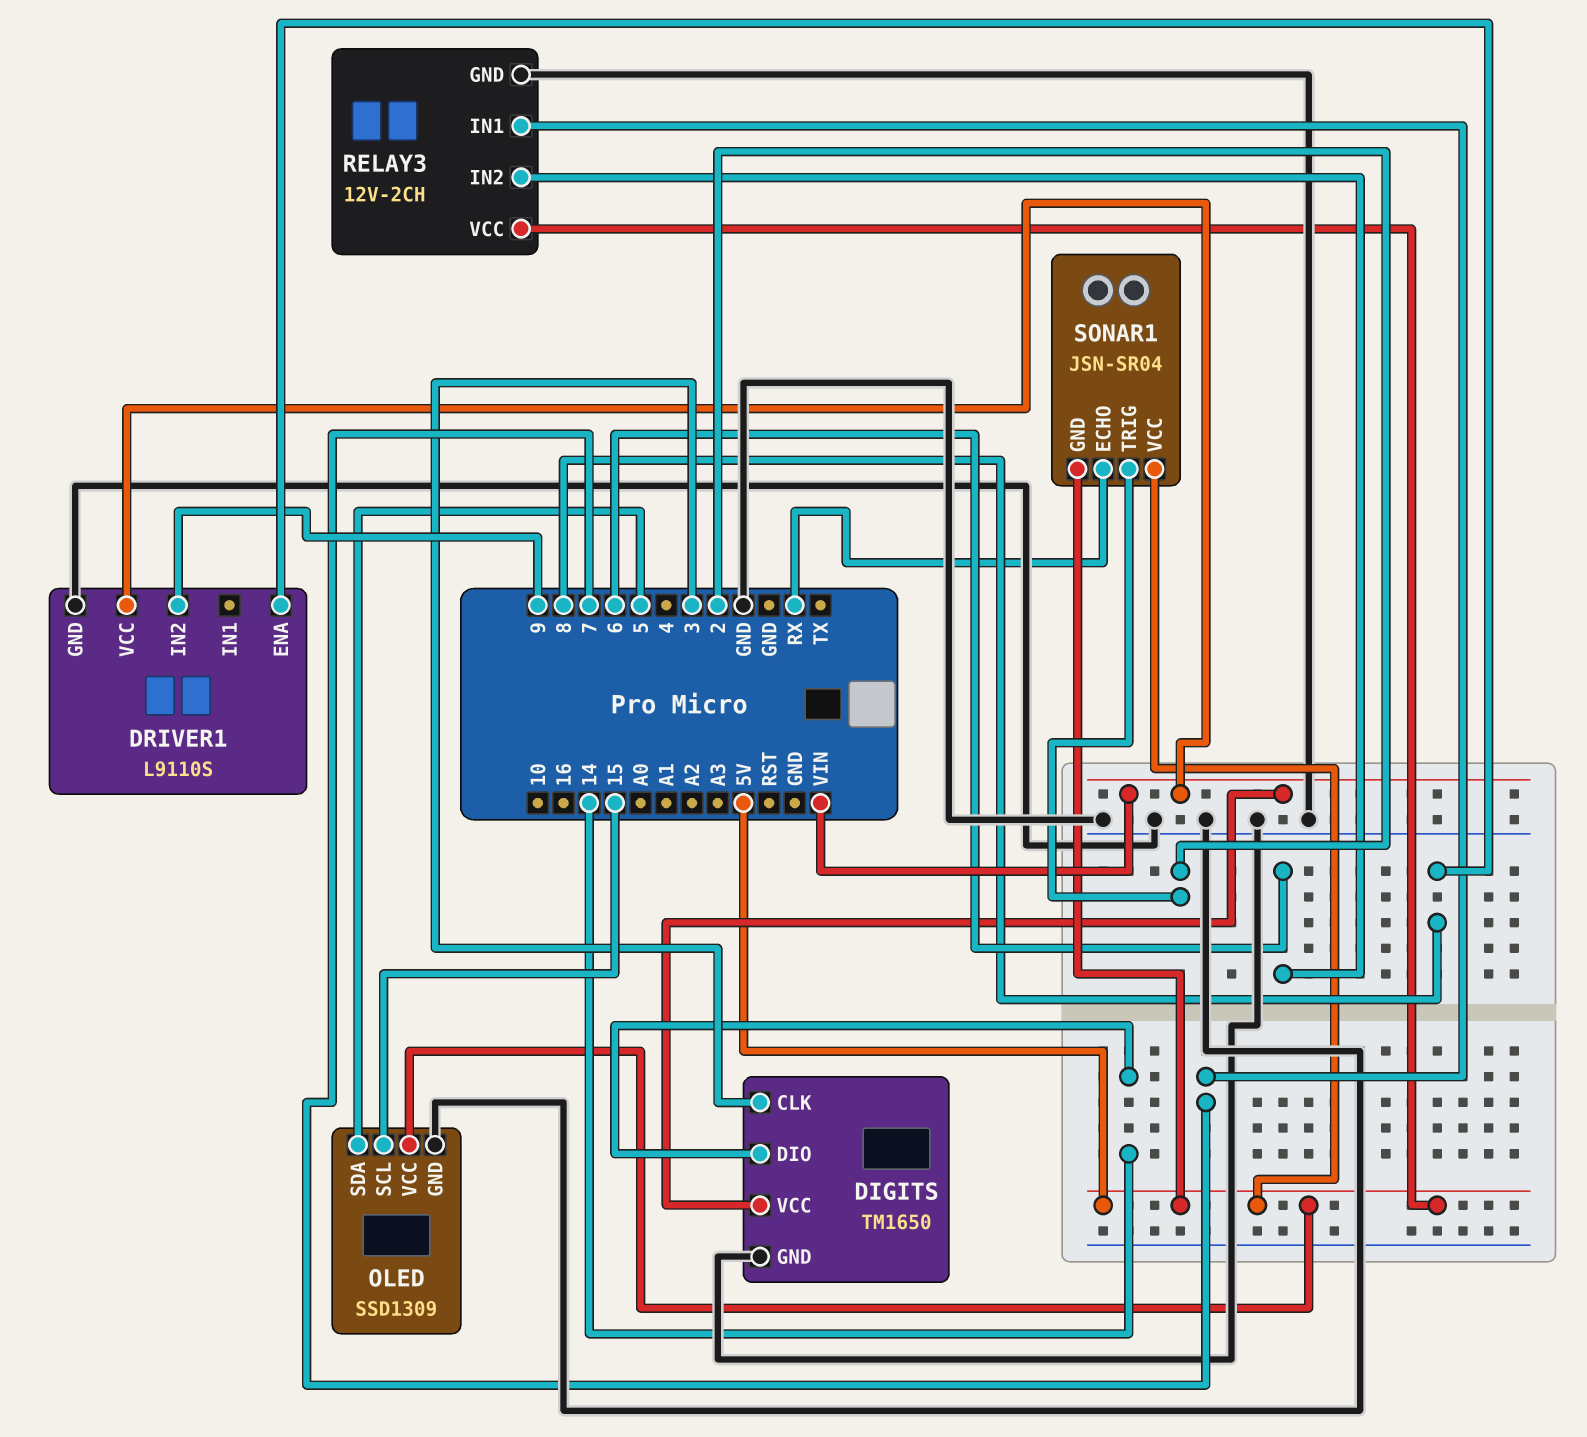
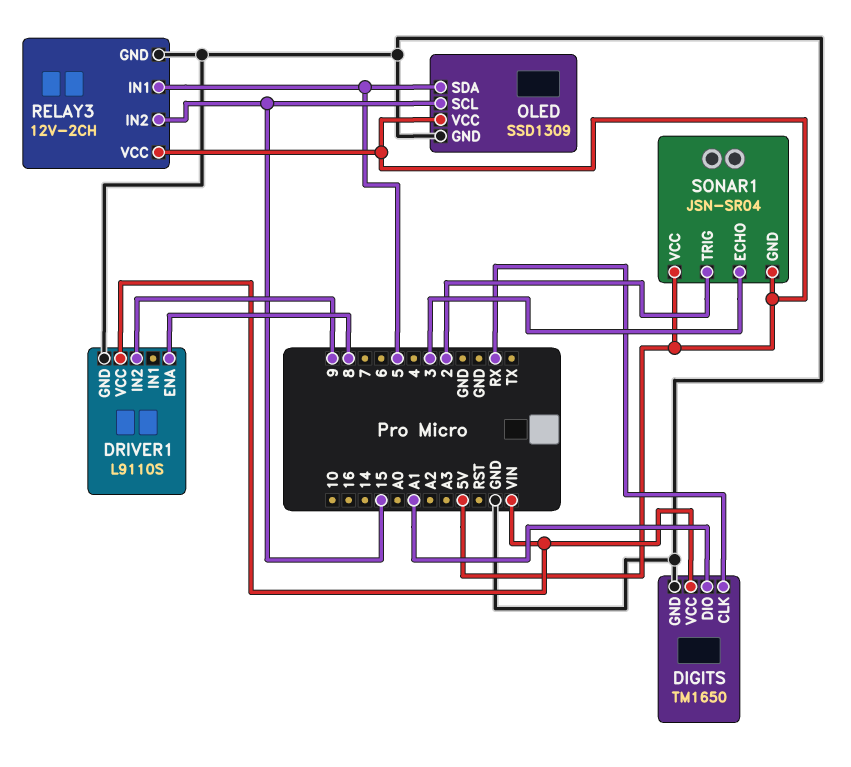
DIGITS pin CLK: 3 -> RX
DIGITS pin DIO: 14 -> A1
RELAY3 pin IN1: 7 -> 5
RELAY3 pin IN2: 6 -> 15
SONAR1 pin ECHO: RX -> 3

